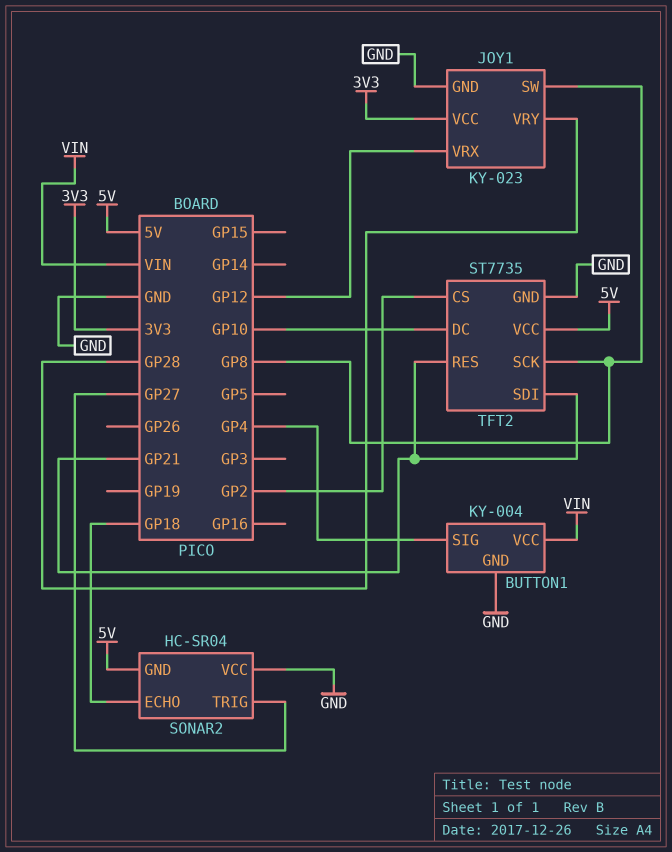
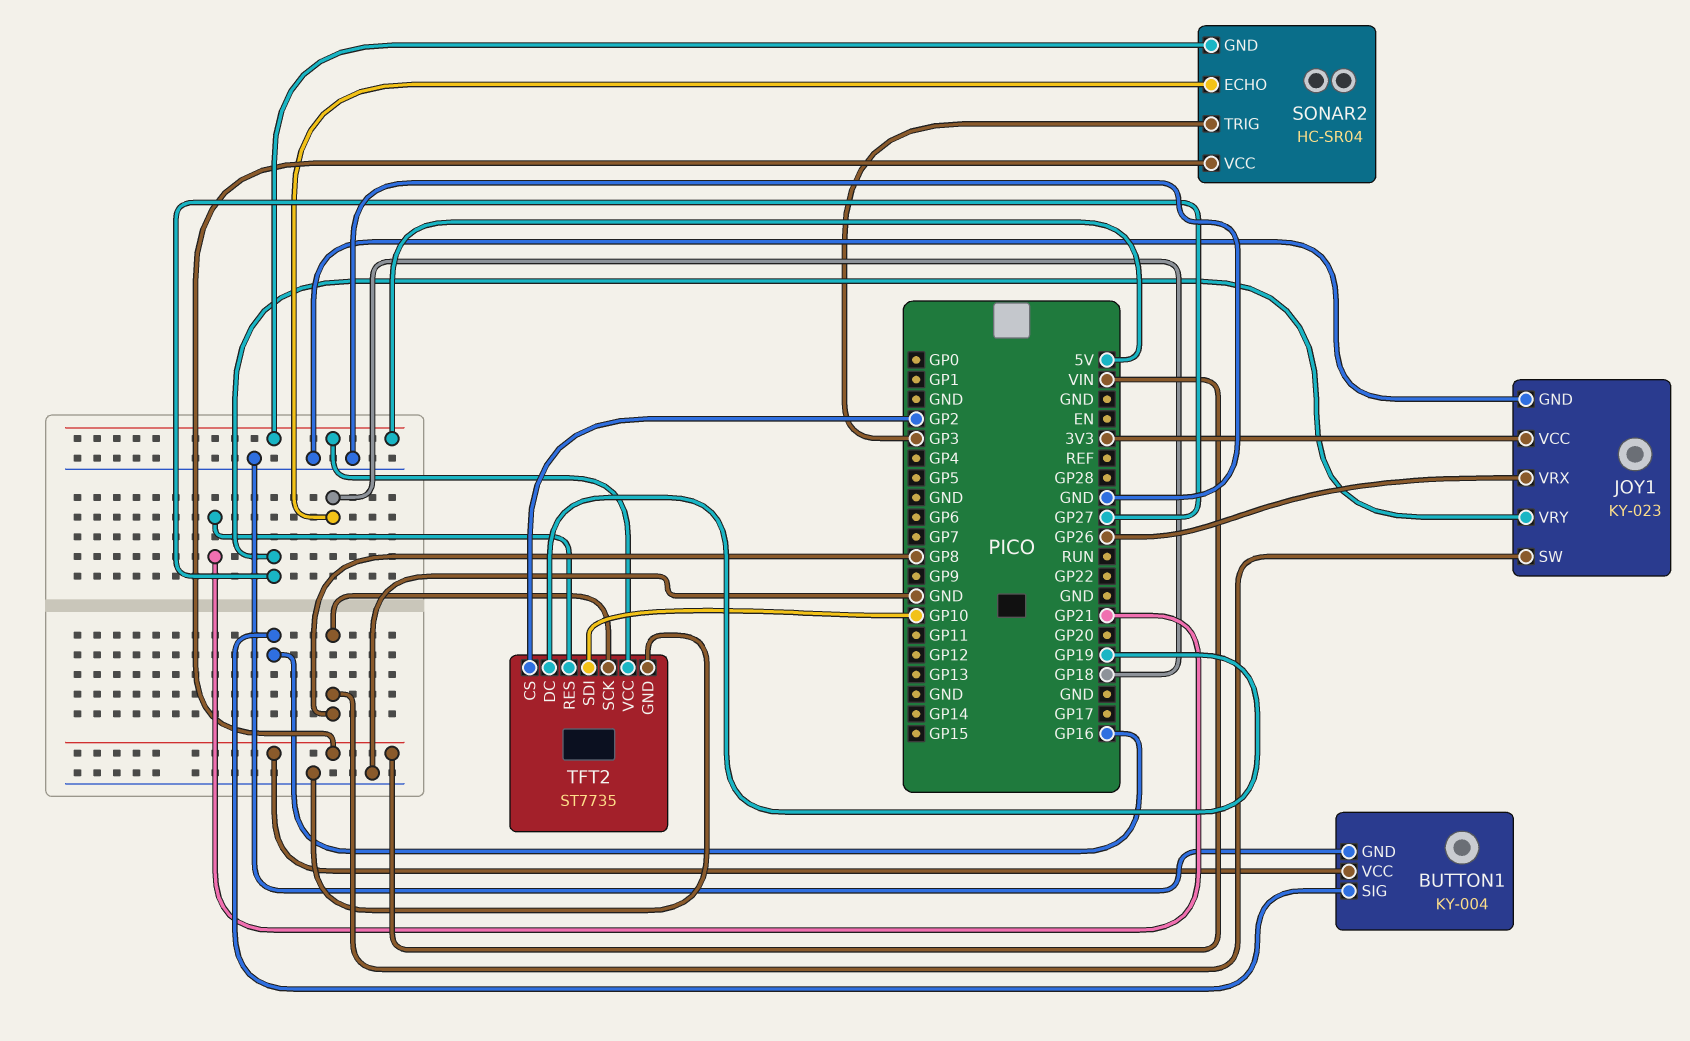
BUTTON1 pin SIG: GP4 -> GP16
JOY1 pin VRX: GP12 -> GP26
JOY1 pin VRY: GP28 -> GP27
SONAR2 pin TRIG: GP27 -> GP3
SONAR2 pin VCC: GND -> VIN
TFT2 pin DC: GP10 -> GP19
TFT2 pin SDI: GP21 -> GP10

